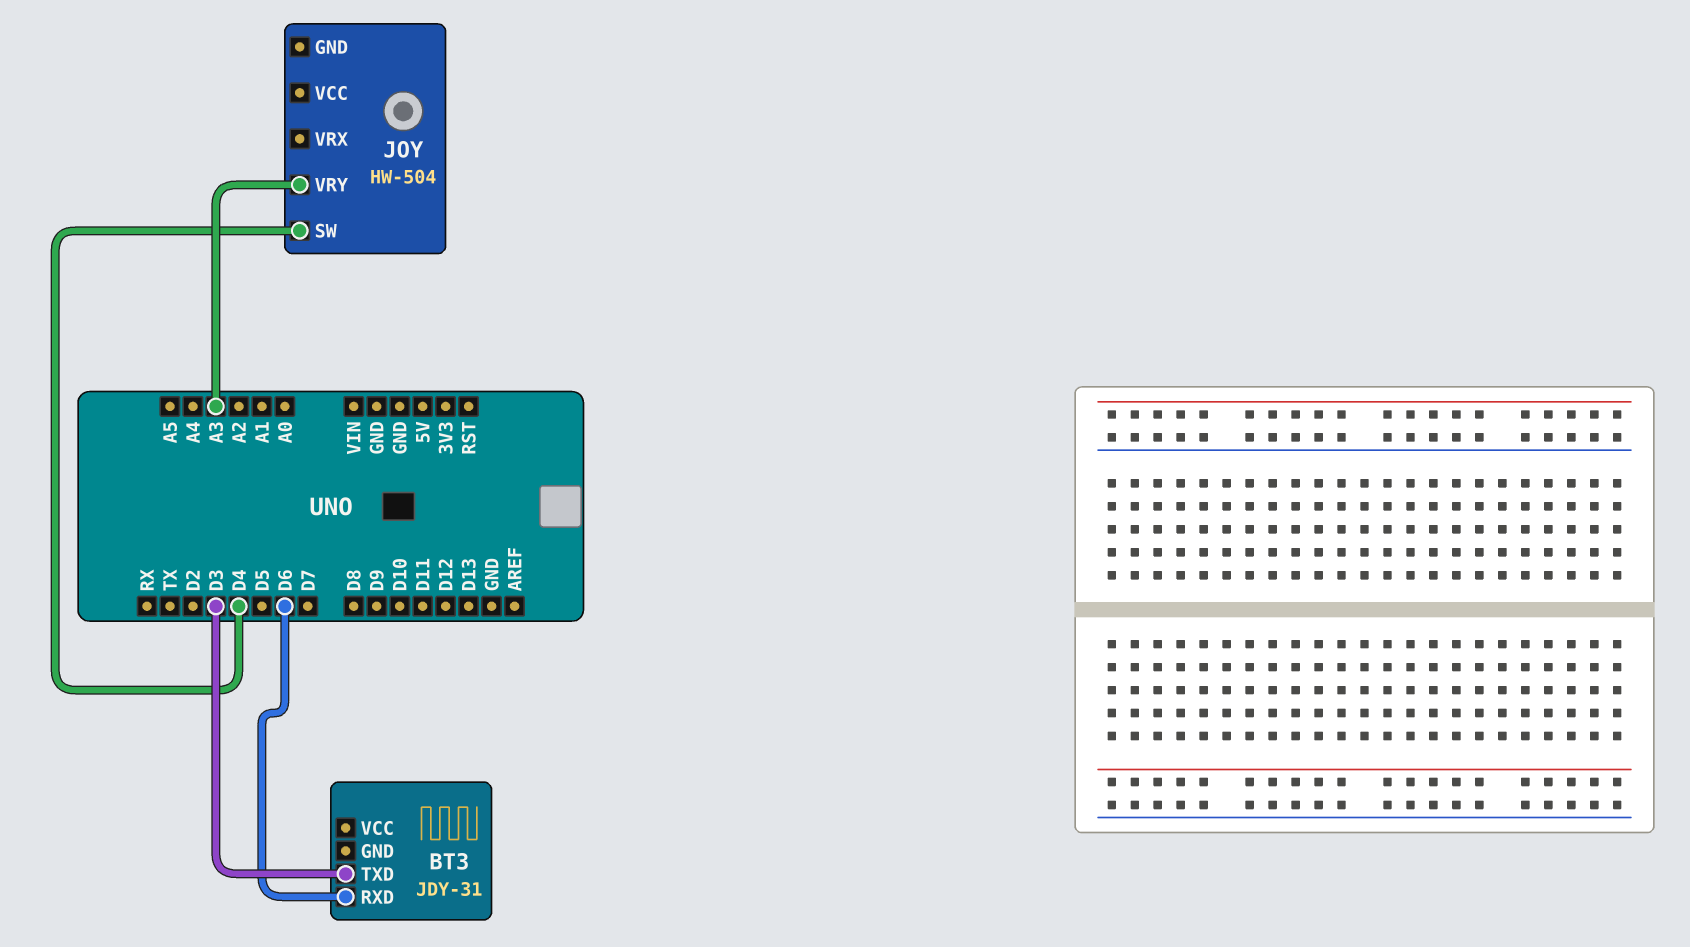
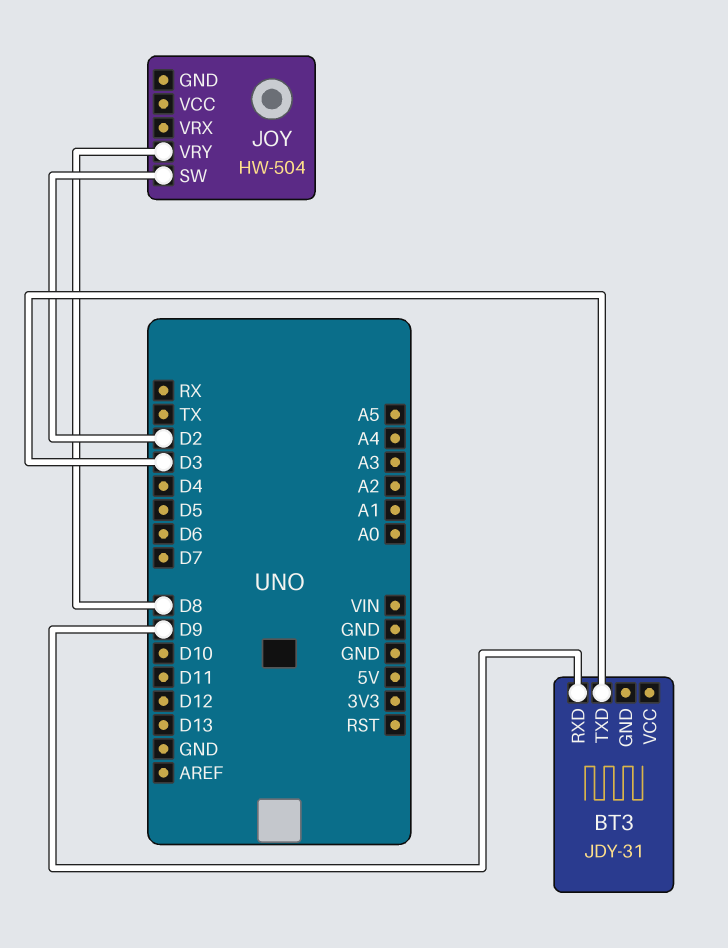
BT3 pin RXD: D6 -> D9
JOY pin SW: D4 -> D2
JOY pin VRY: A3 -> D8

